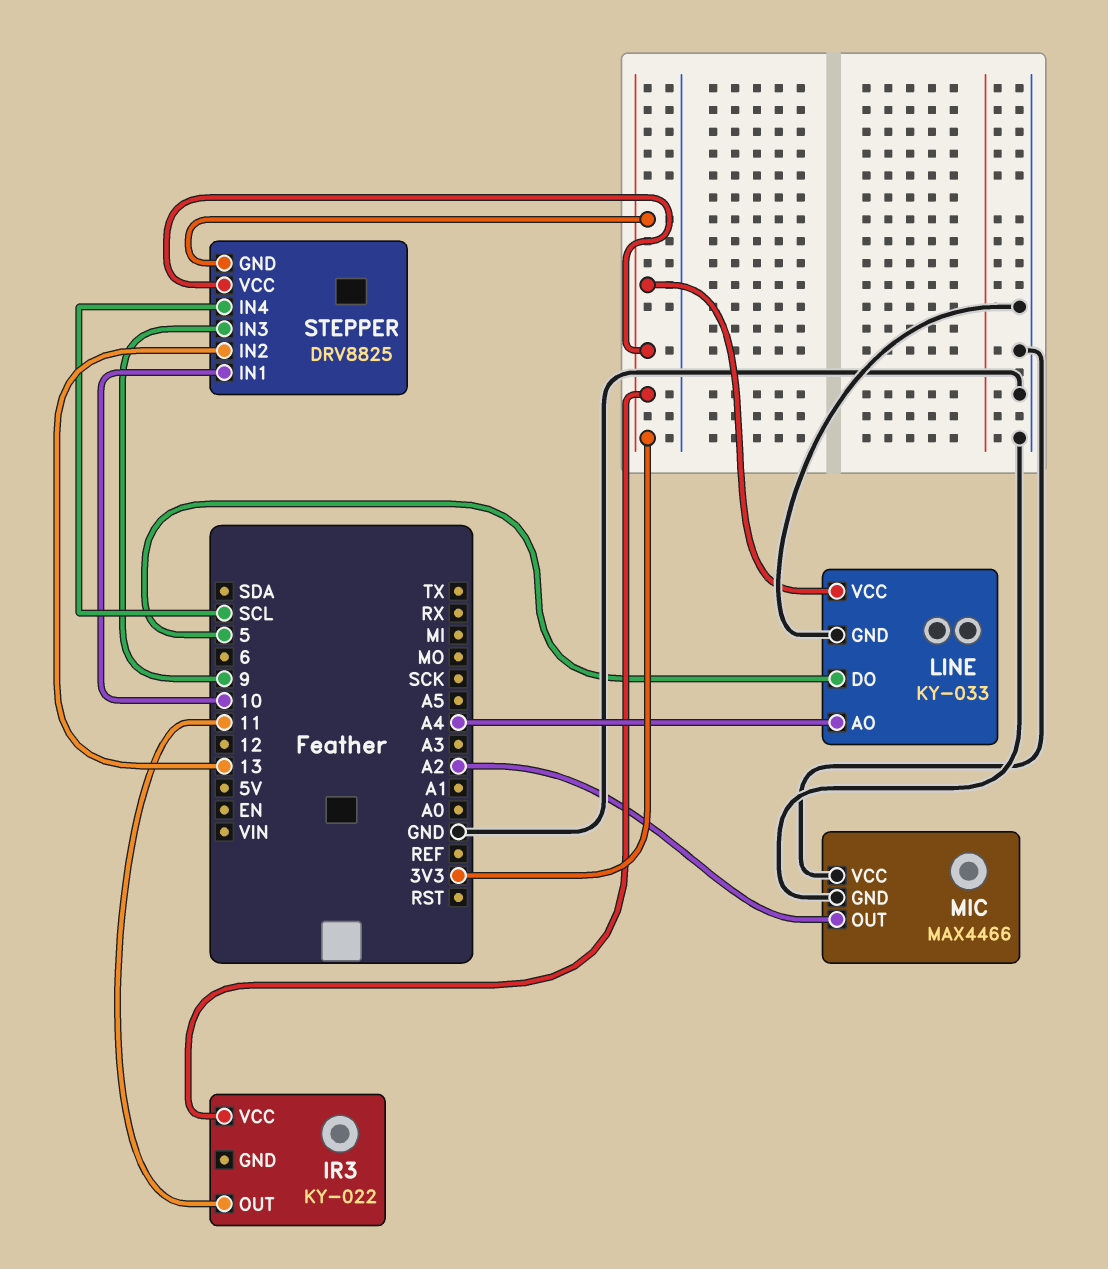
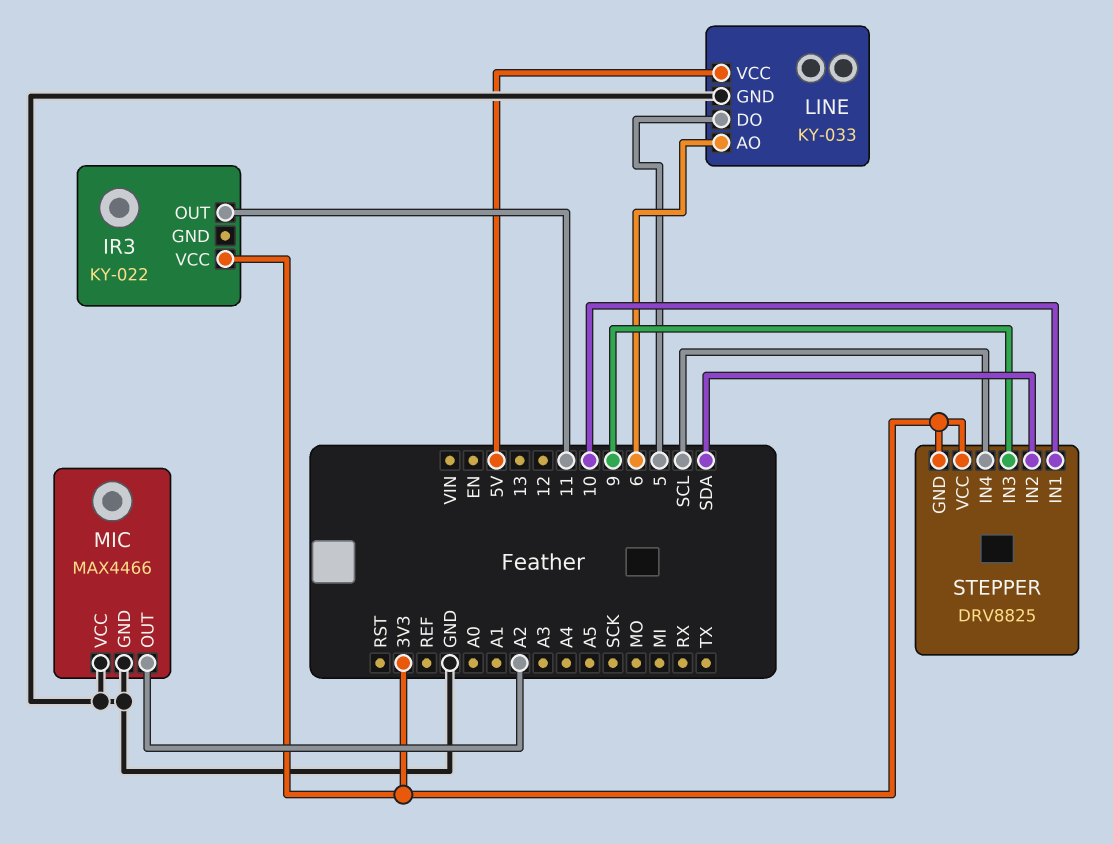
LINE pin AO: A4 -> 6
LINE pin VCC: 3V3 -> 5V
STEPPER pin IN2: 13 -> SDA

